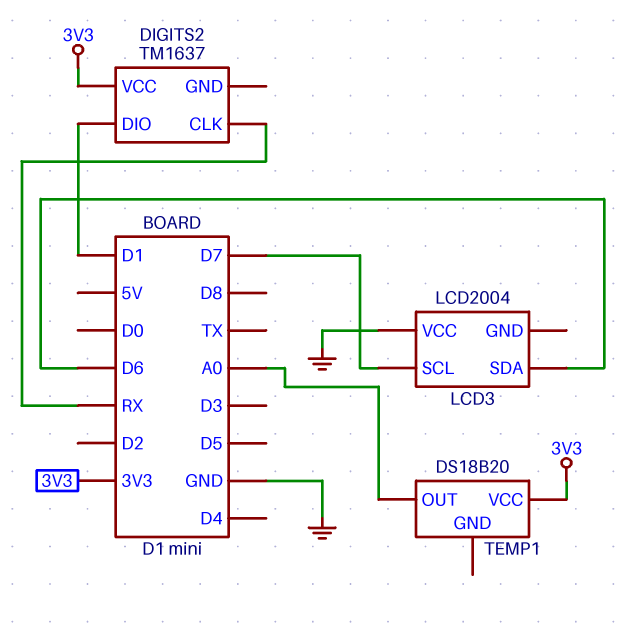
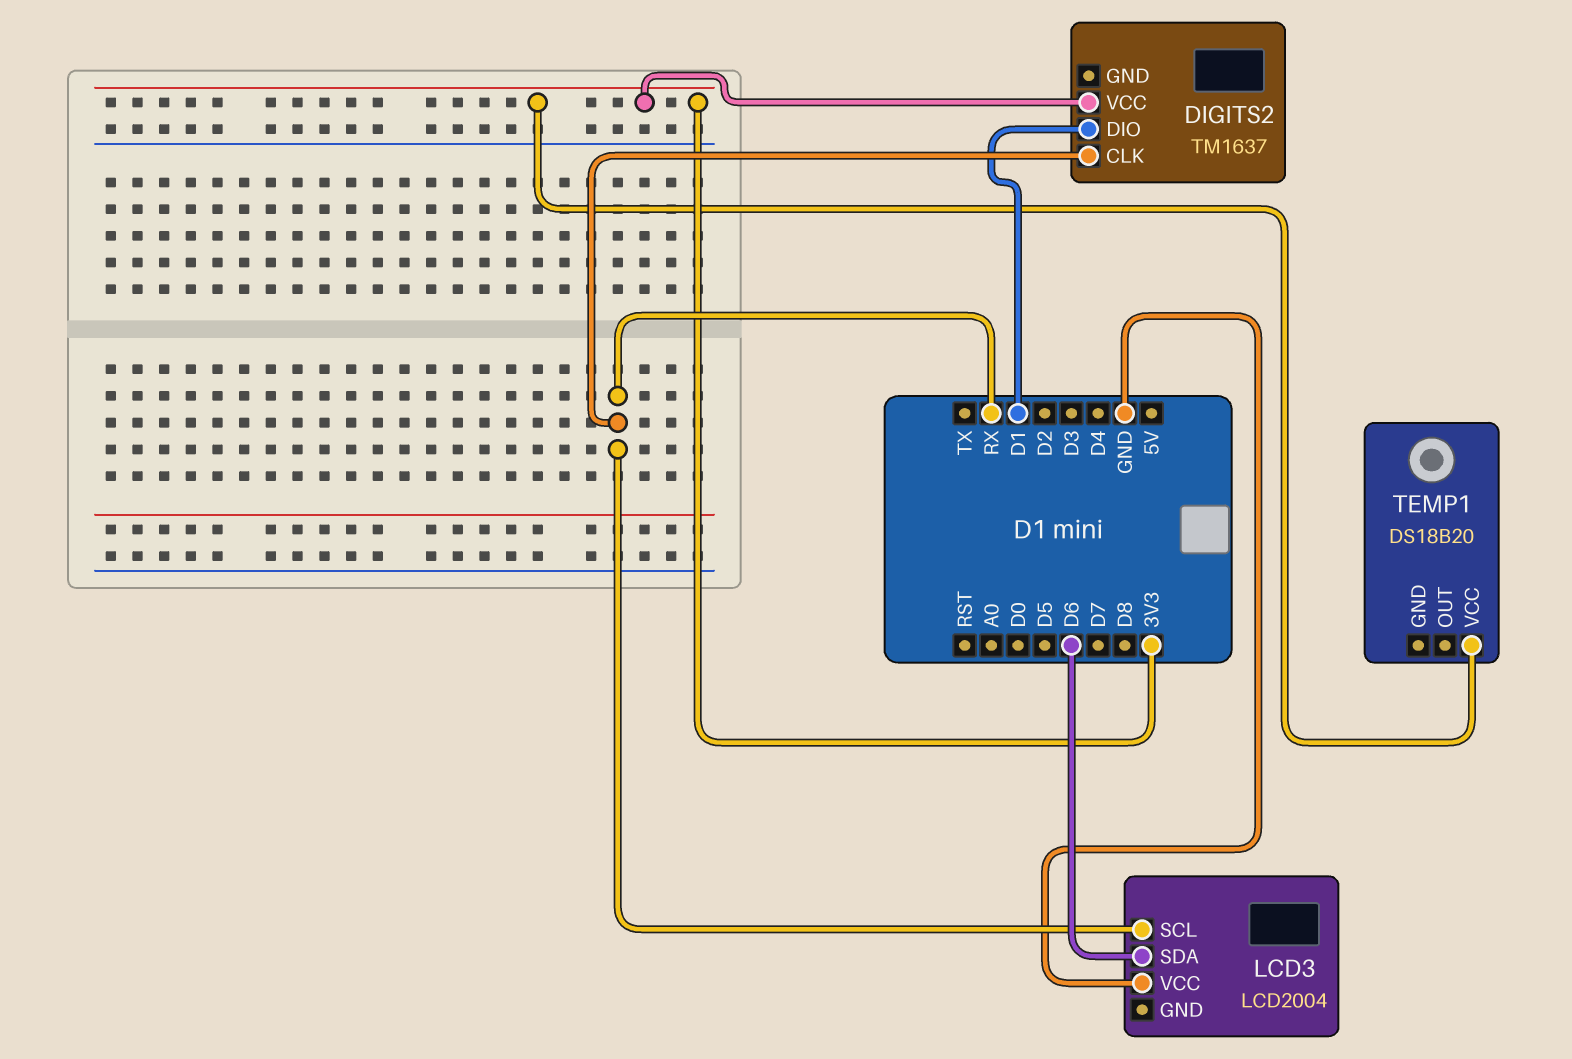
LCD3 pin SCL: D7 -> RX
TEMP1 pin OUT: A0 -> none

